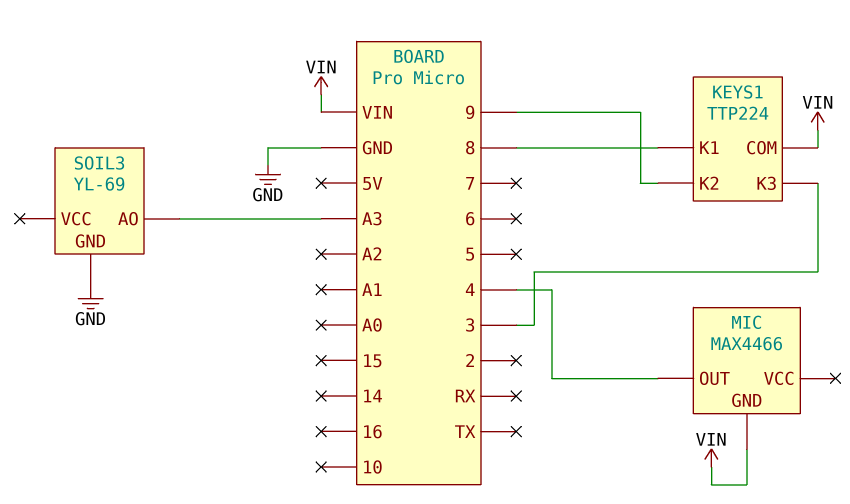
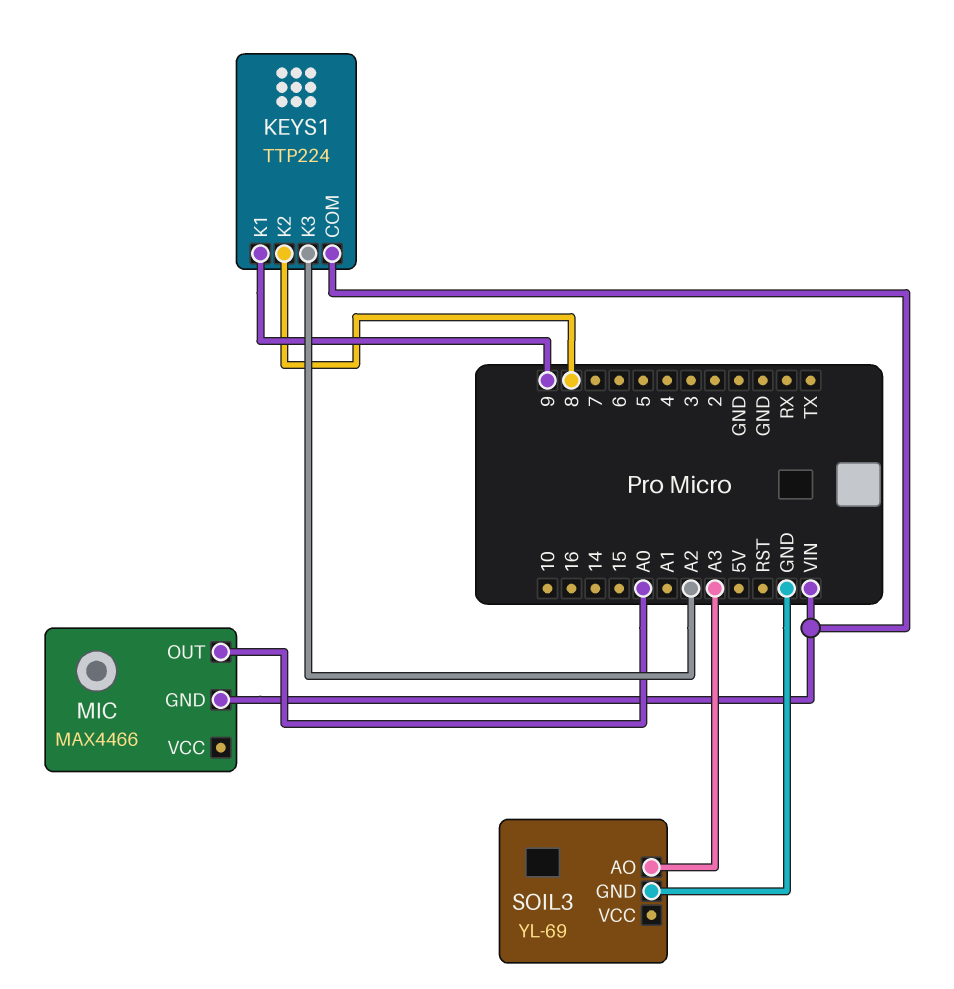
KEYS1 pin K1: 8 -> 9
KEYS1 pin K2: 9 -> 8
KEYS1 pin K3: 3 -> A2
MIC pin OUT: 4 -> A0

